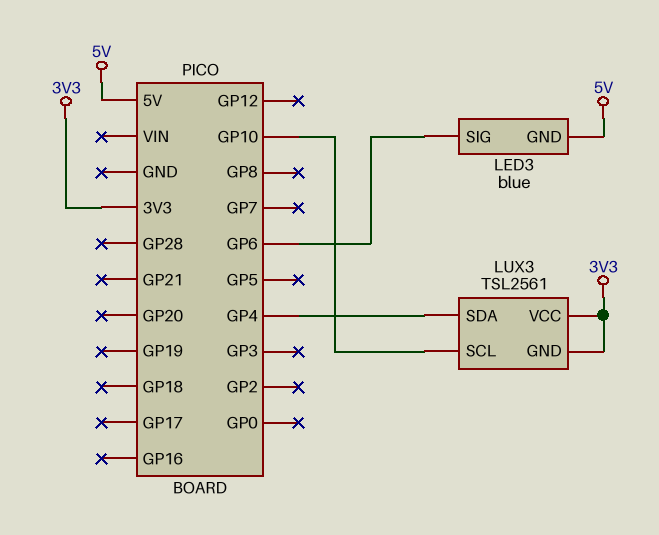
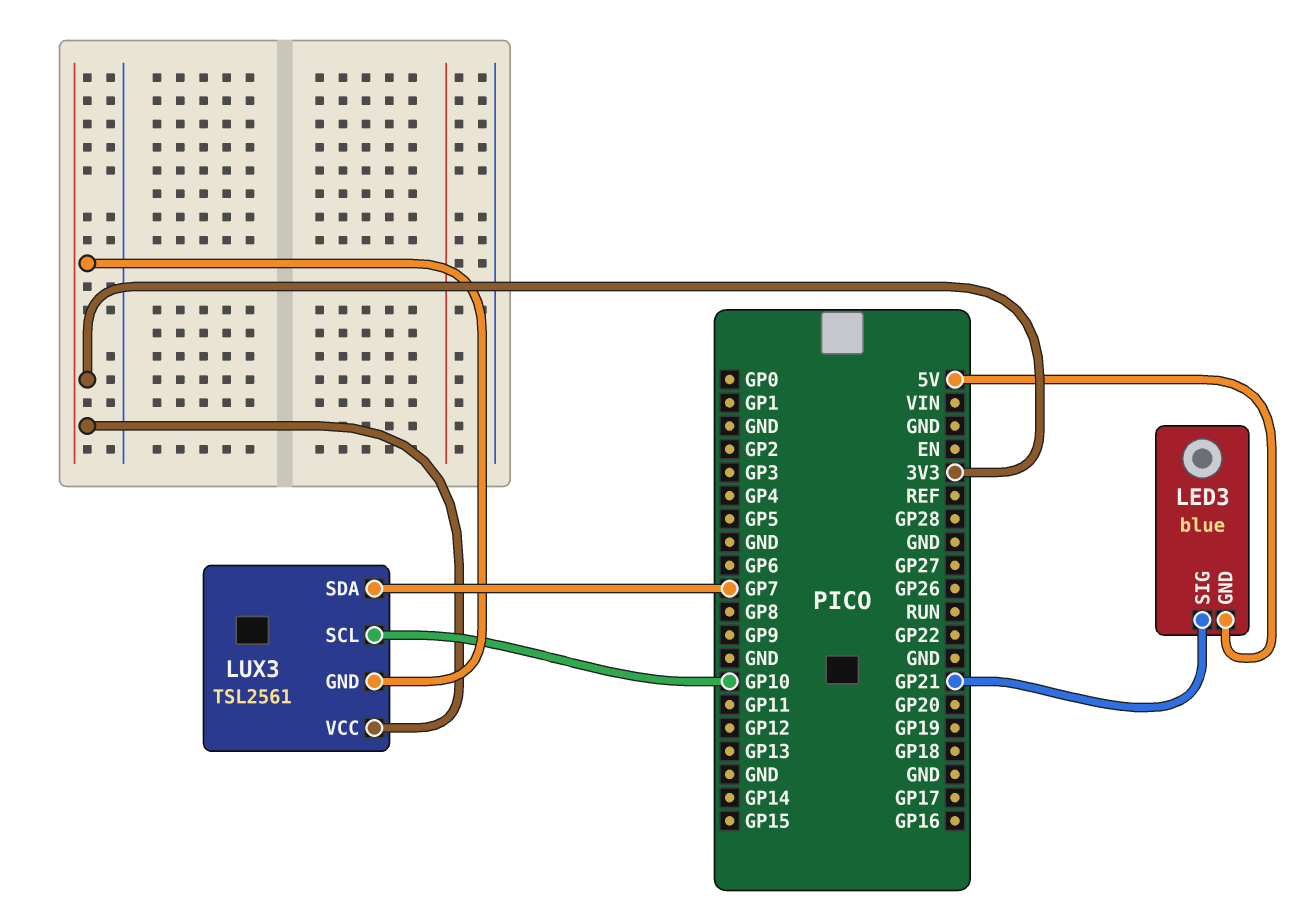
LED3 pin SIG: GP6 -> GP21
LUX3 pin SDA: GP4 -> GP7

